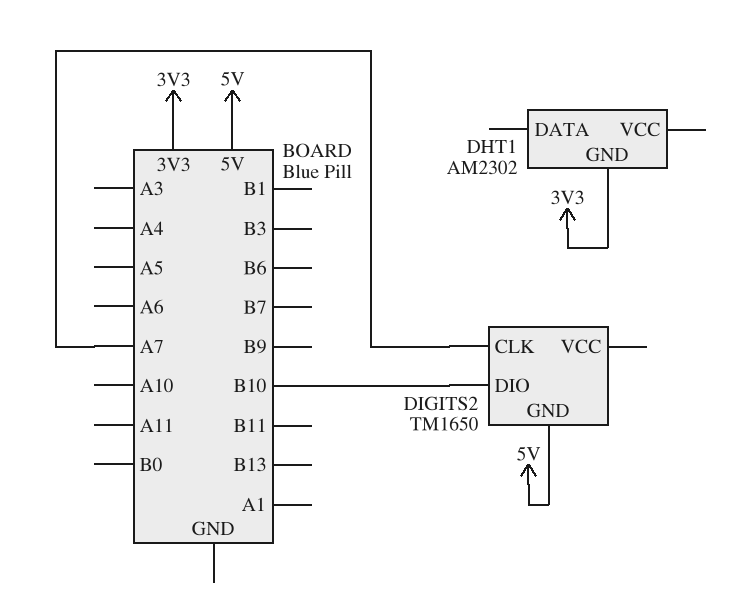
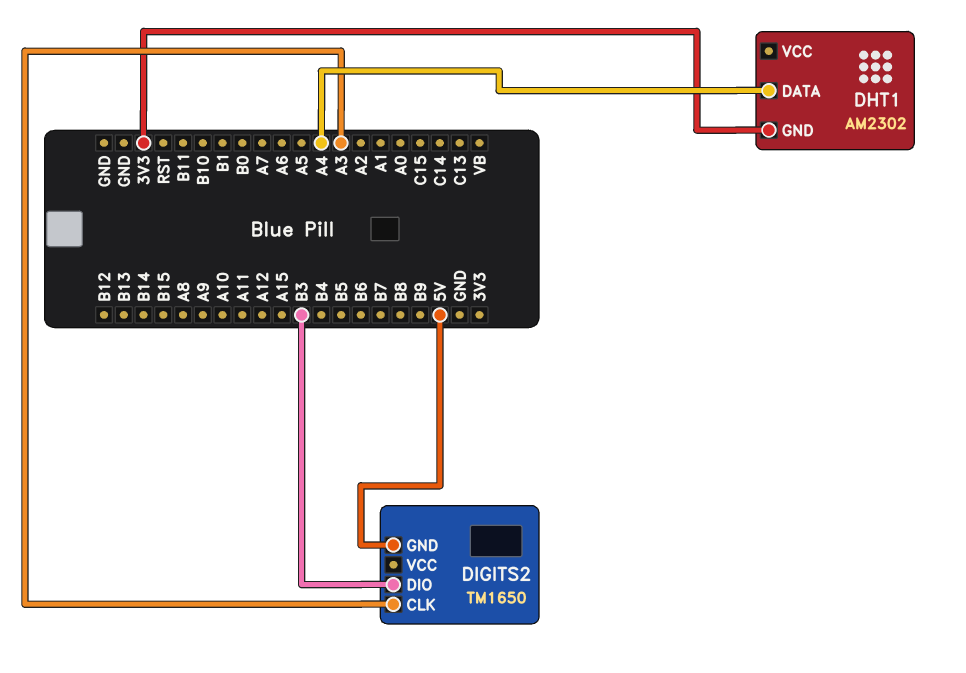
DHT1 pin DATA: none -> A4
DIGITS2 pin CLK: A7 -> A3
DIGITS2 pin DIO: B10 -> B3

